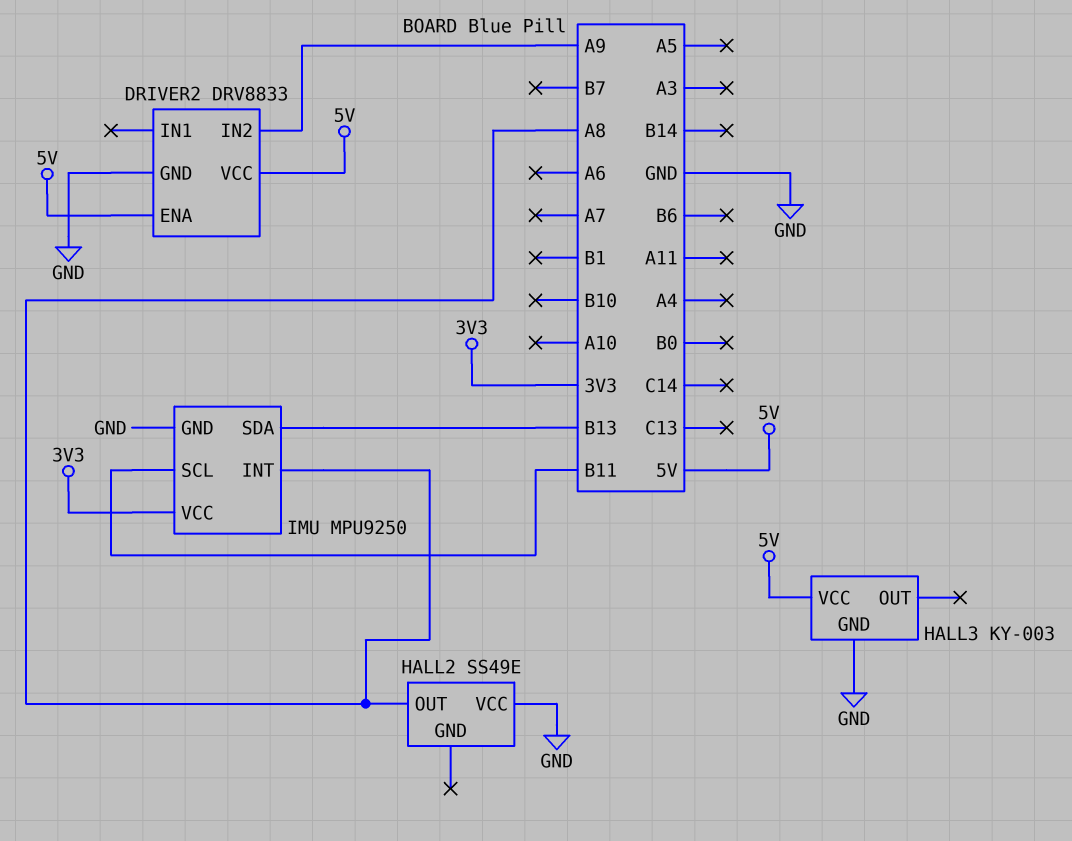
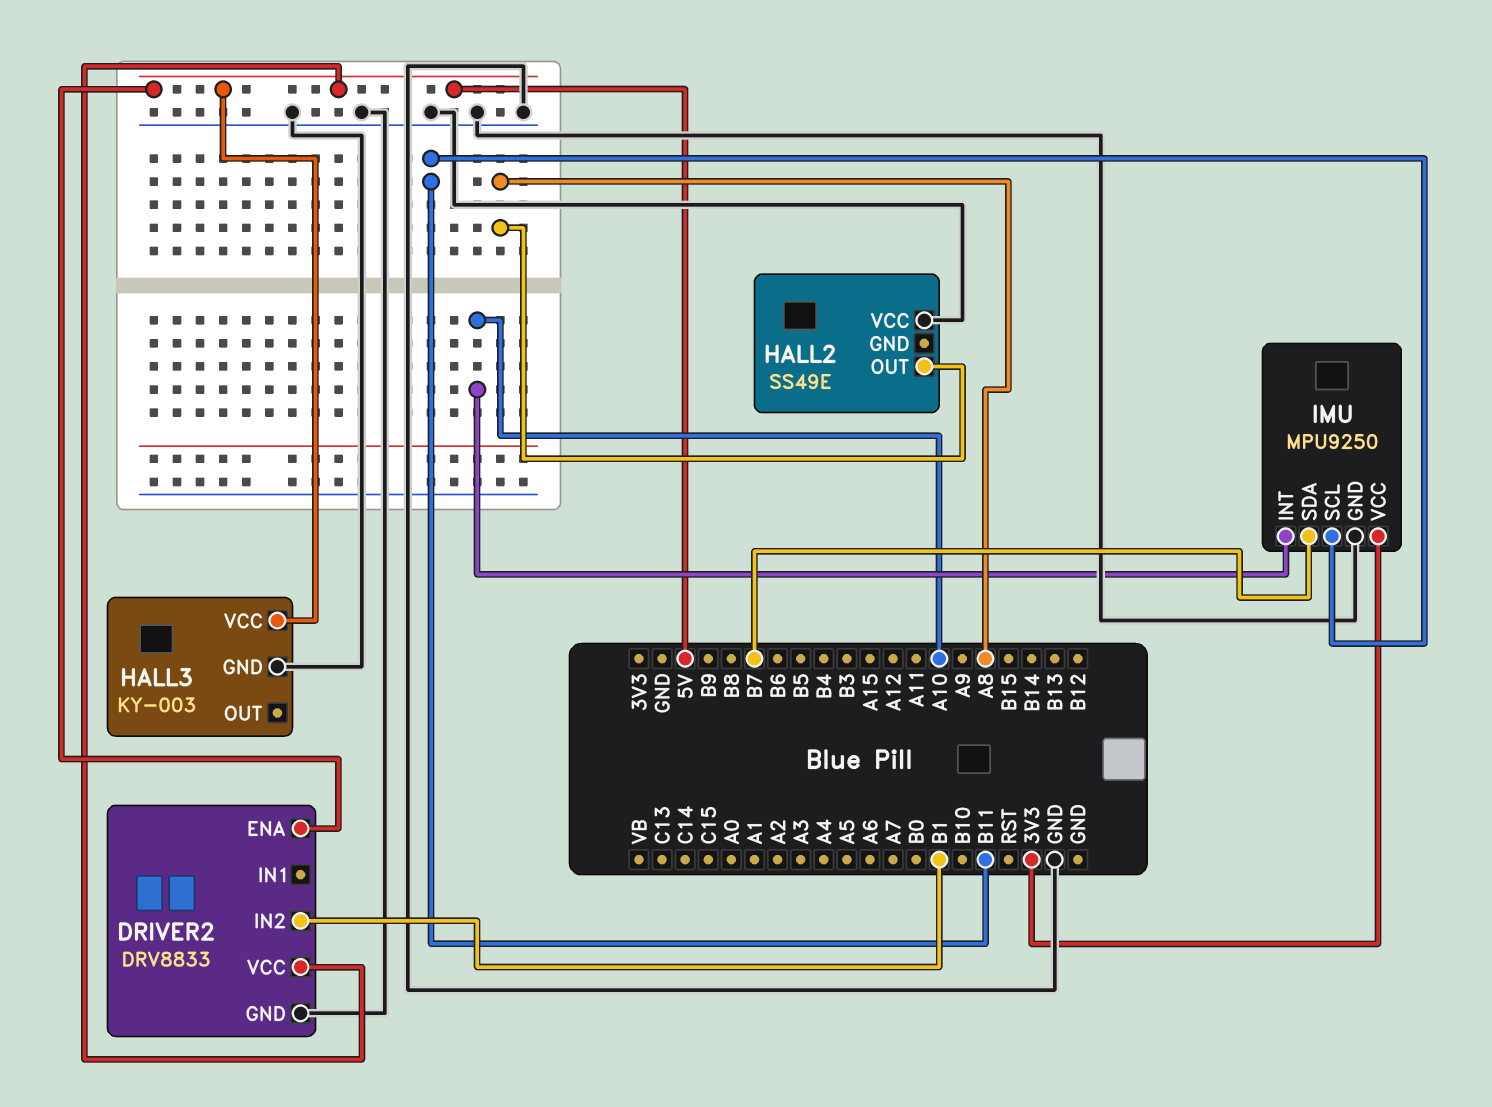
DRIVER2 pin IN2: A9 -> B1
IMU pin INT: A8 -> A10
IMU pin SDA: B13 -> B7

